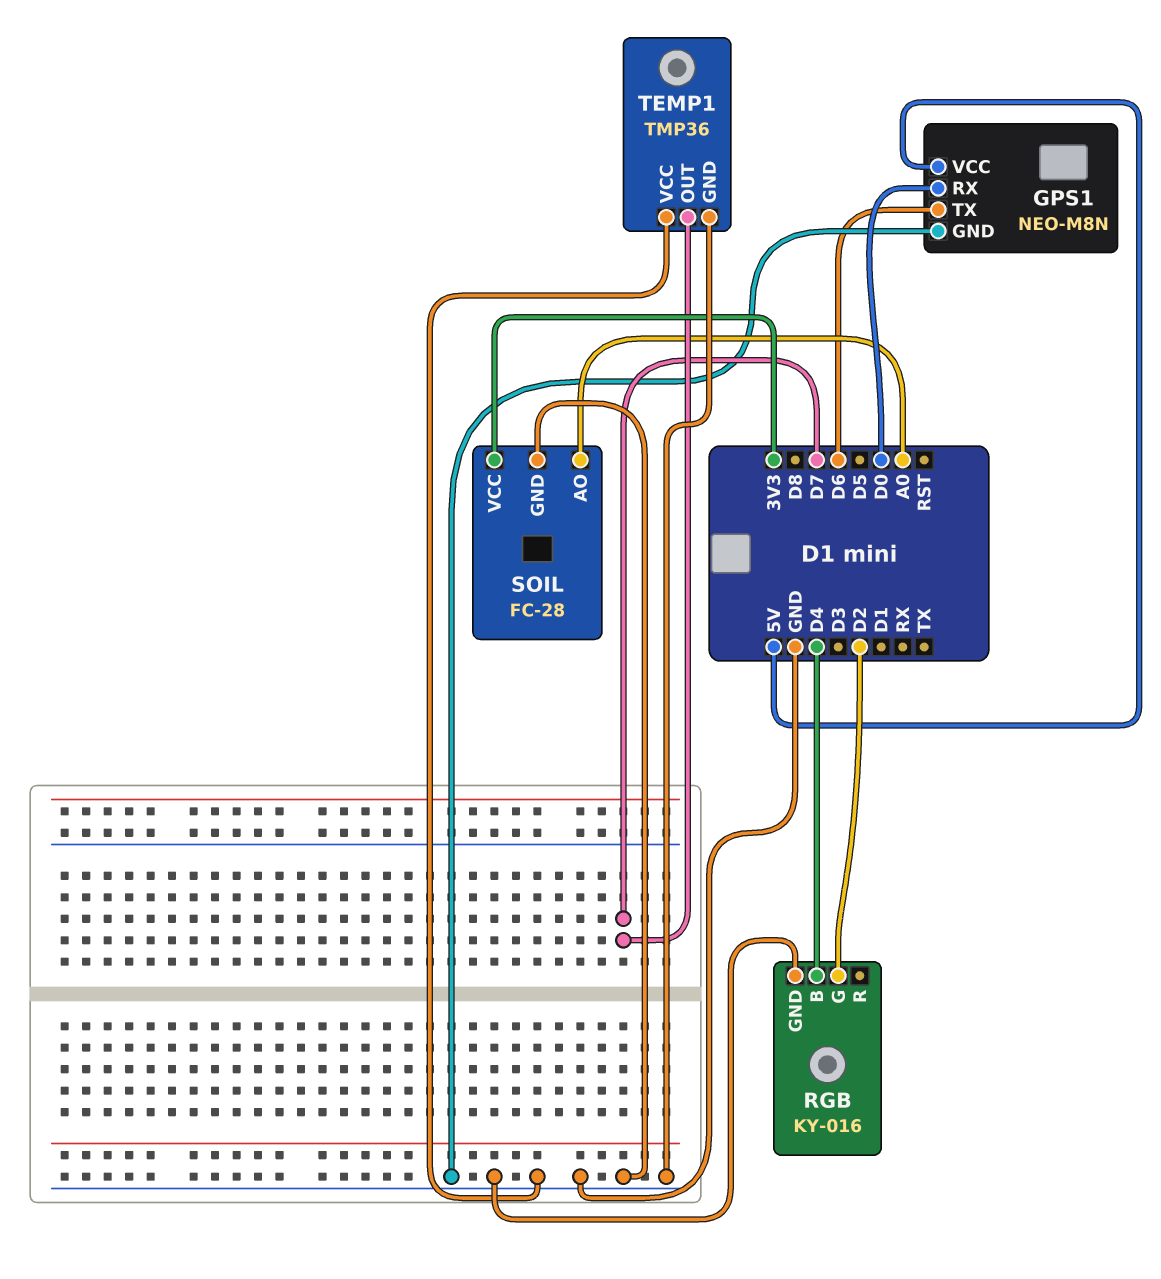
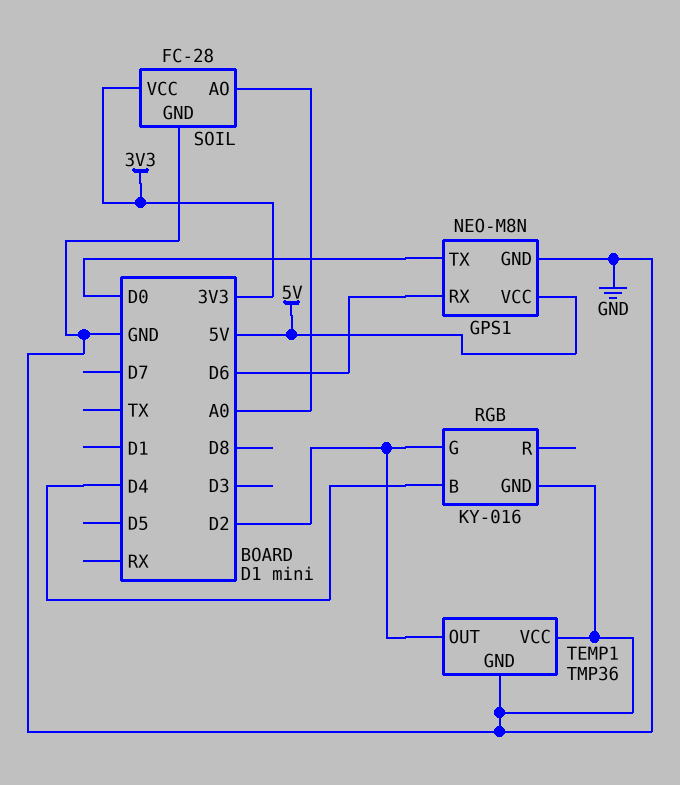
GPS1 pin RX: D0 -> D6
GPS1 pin TX: D6 -> D0
TEMP1 pin OUT: D7 -> D2

